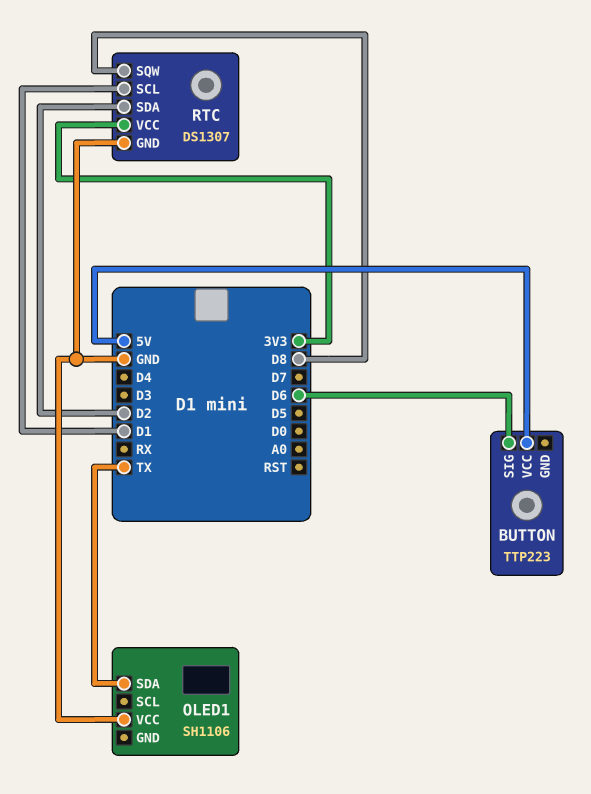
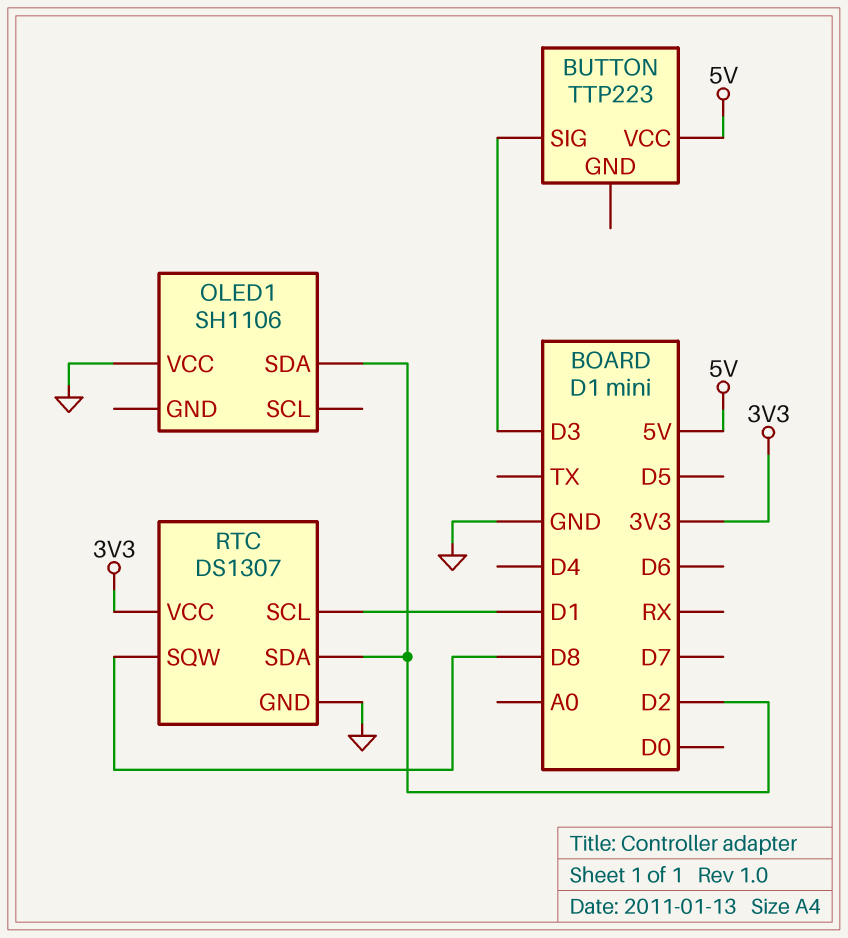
BUTTON pin SIG: D6 -> D3
OLED1 pin SDA: TX -> D2

